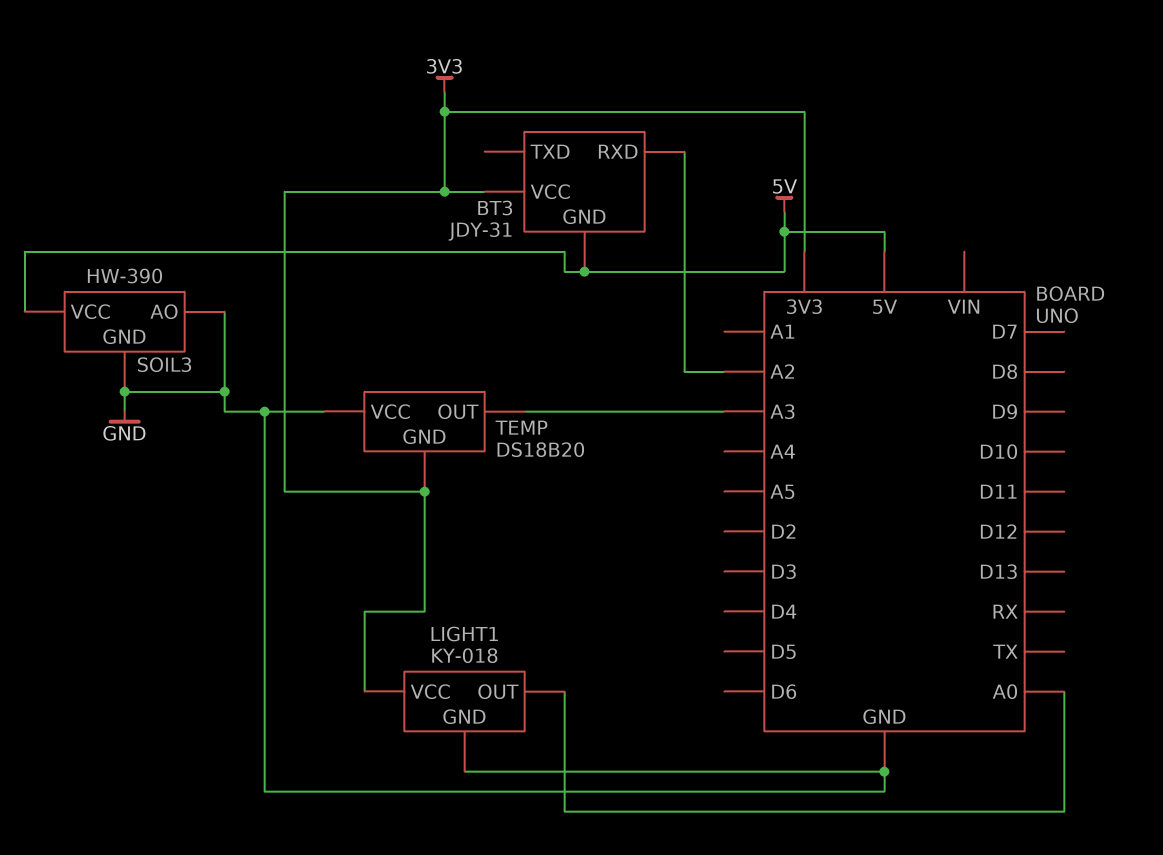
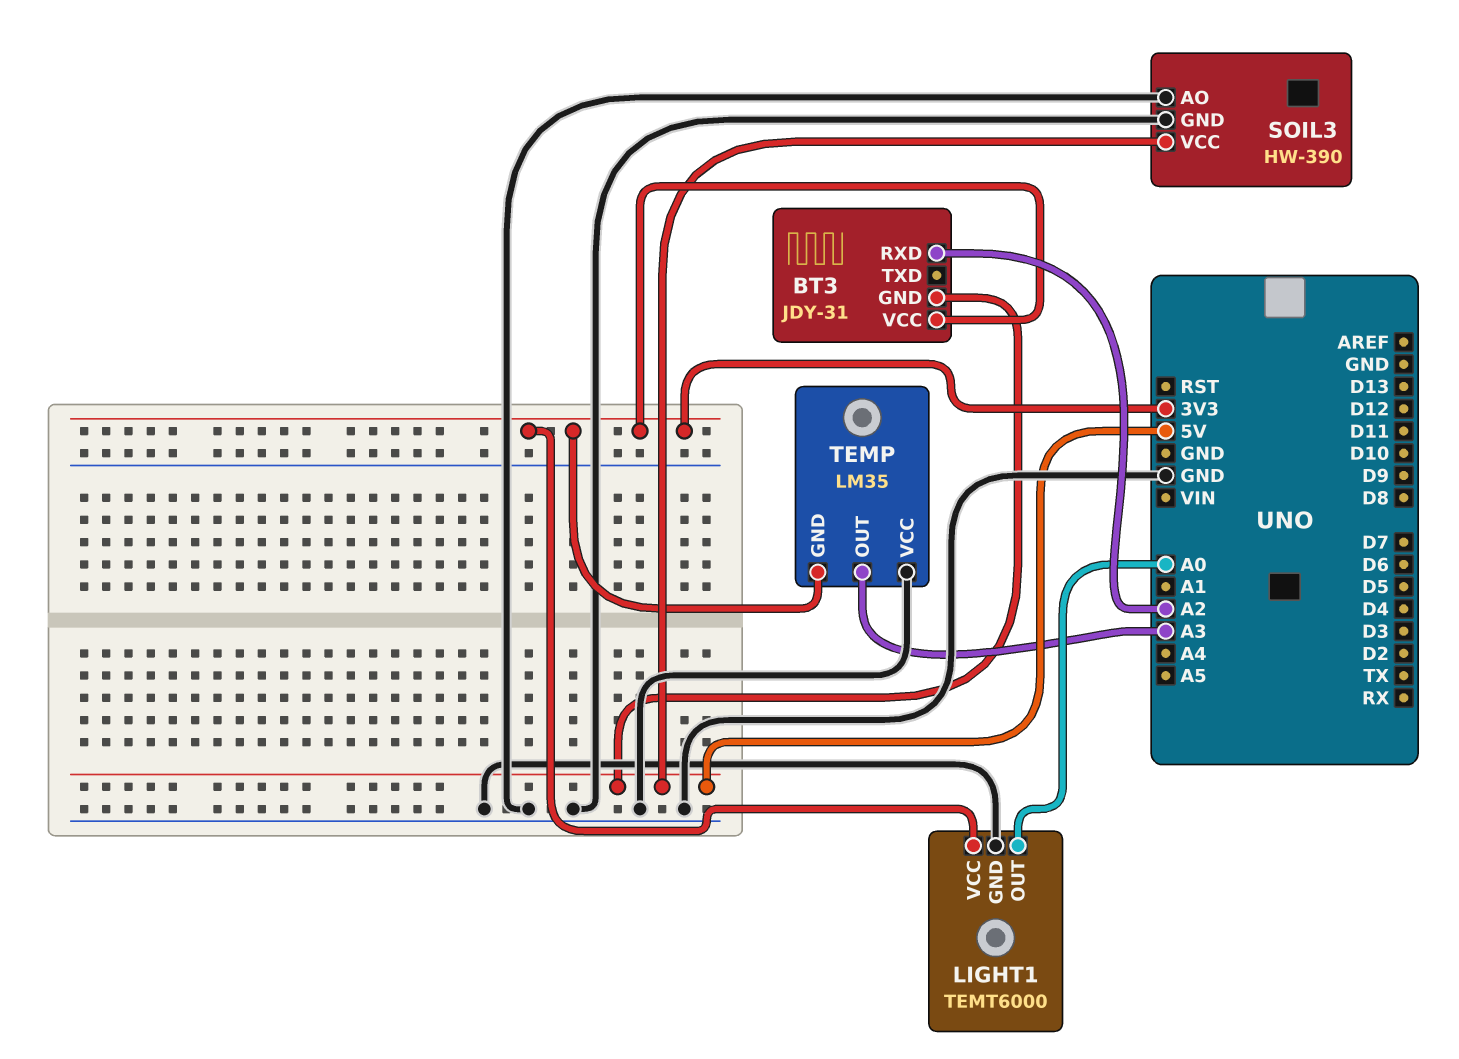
LIGHT1: KY-018 -> TEMT6000
TEMP: DS18B20 -> LM35

